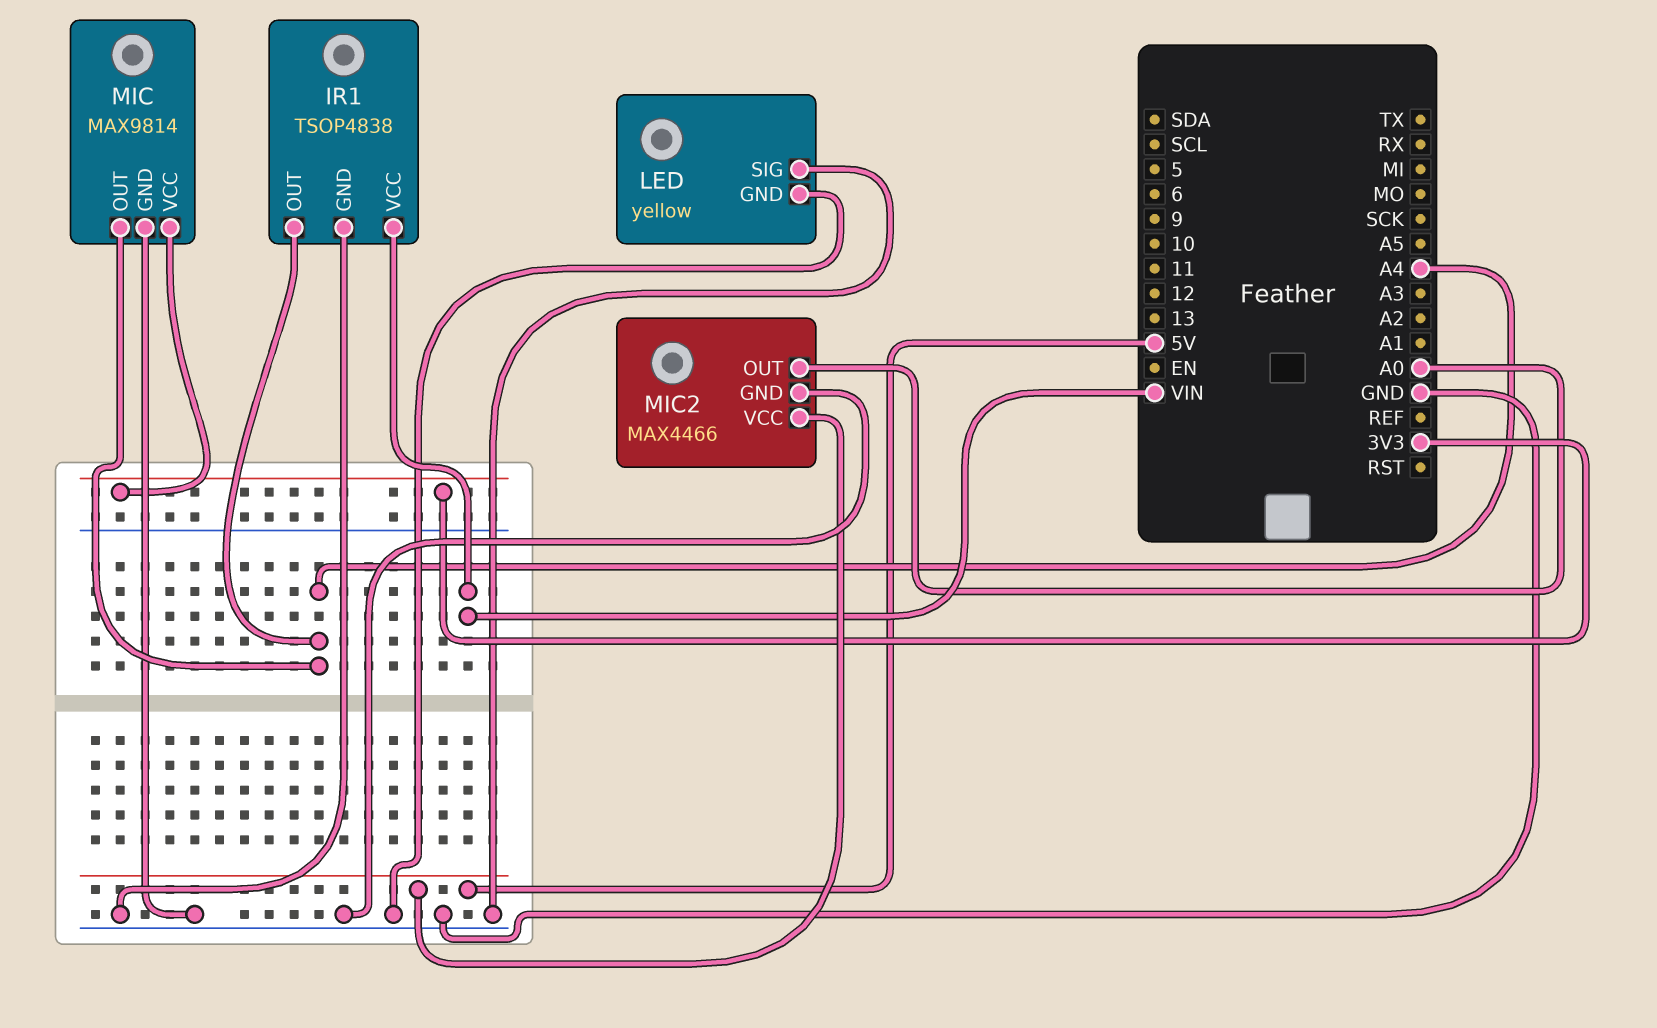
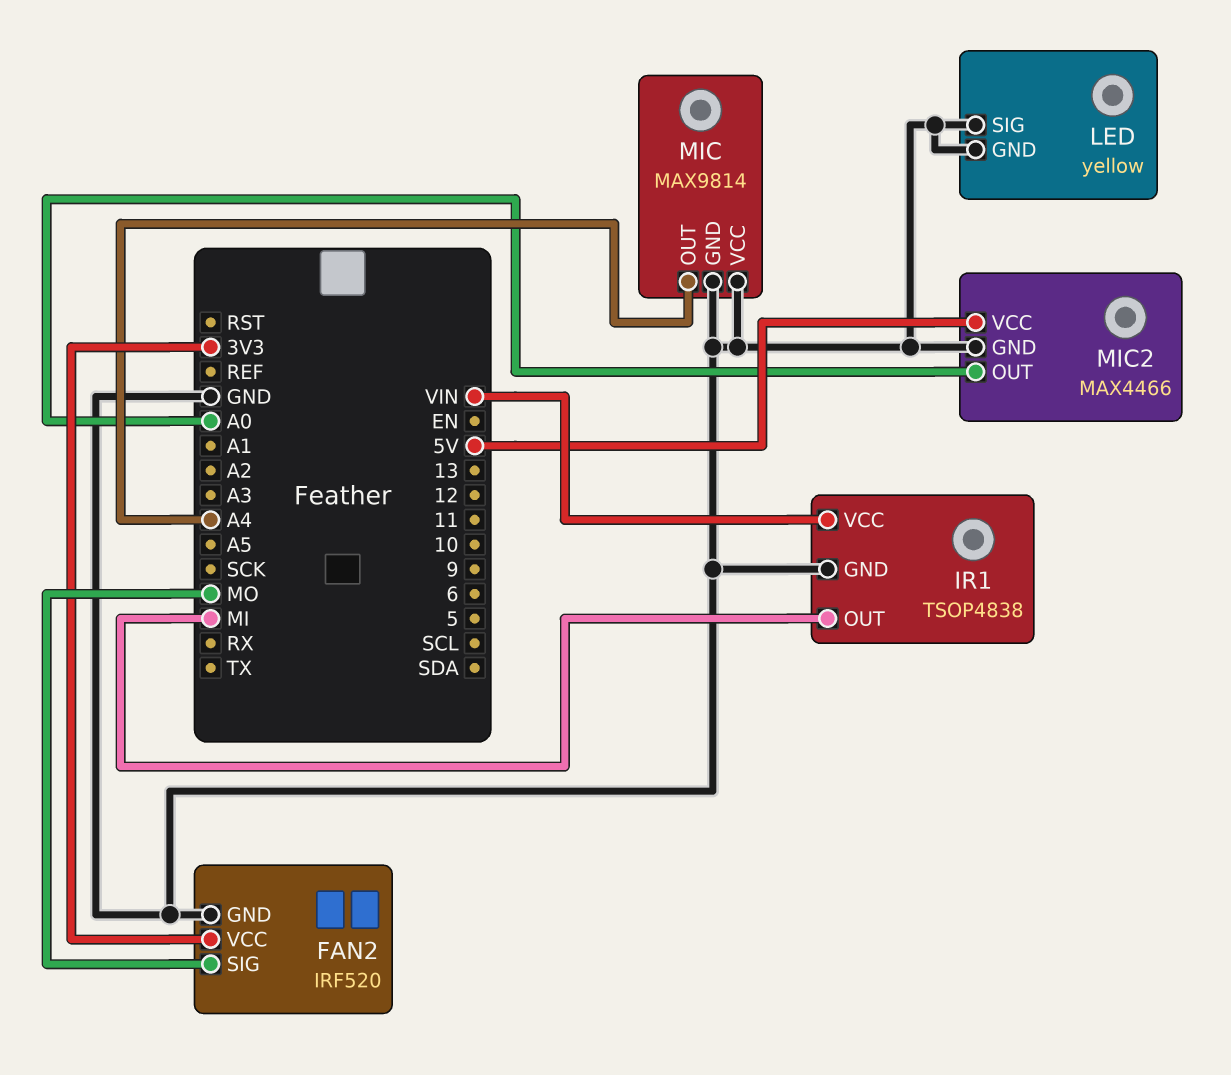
FAN2: none -> IRF520
FAN2 pin GND: none -> GND
FAN2 pin SIG: none -> MO
FAN2 pin VCC: none -> 3V3
IR1 pin OUT: A4 -> MI
MIC pin VCC: 3V3 -> GND

